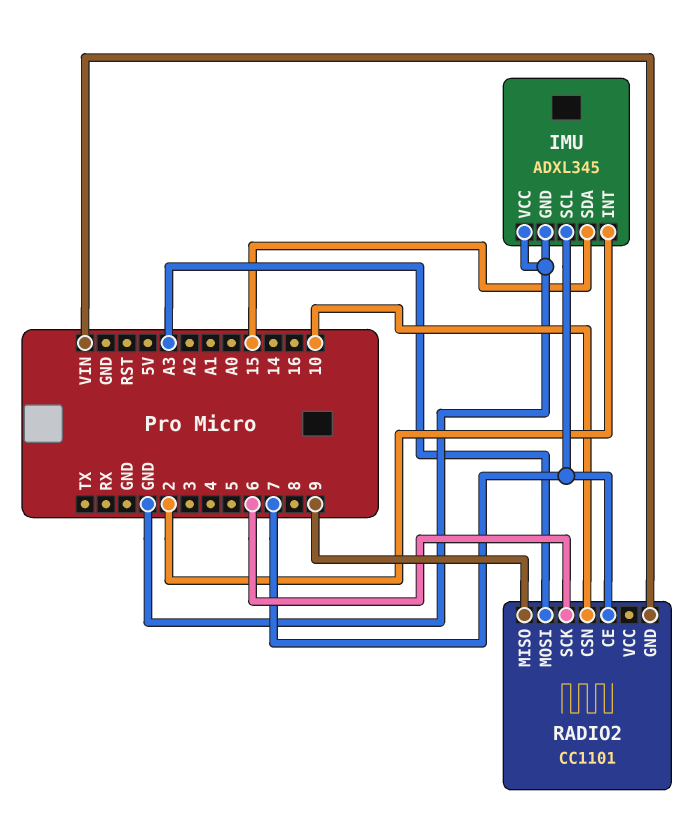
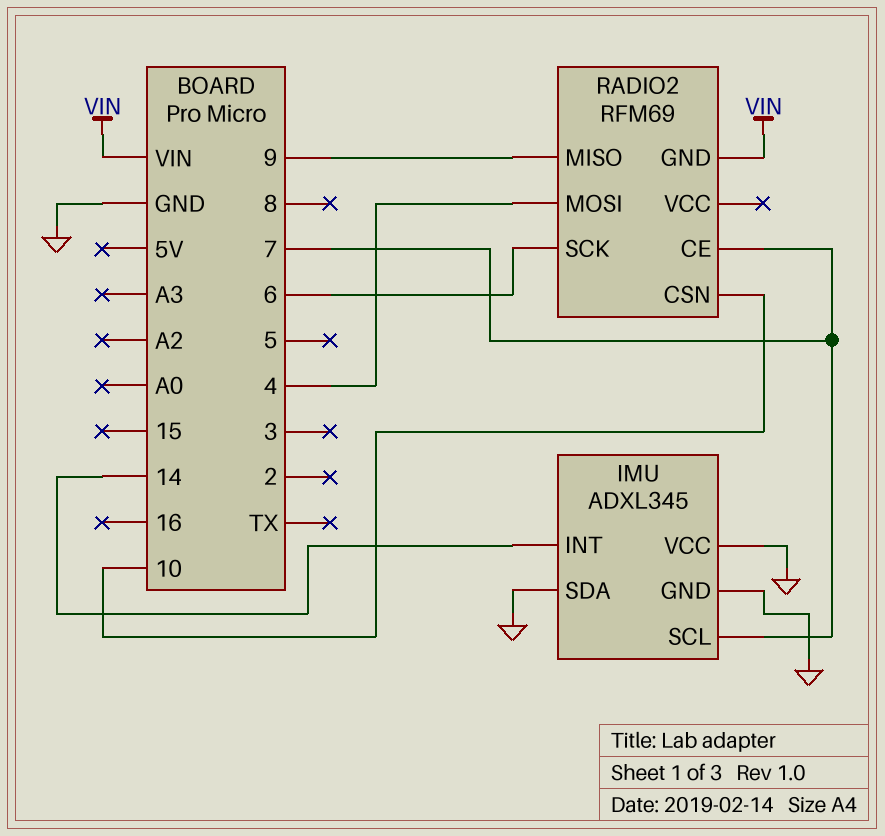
IMU pin INT: 2 -> 14
IMU pin SDA: 15 -> GND
RADIO2: CC1101 -> RFM69
RADIO2 pin MOSI: A3 -> 4

